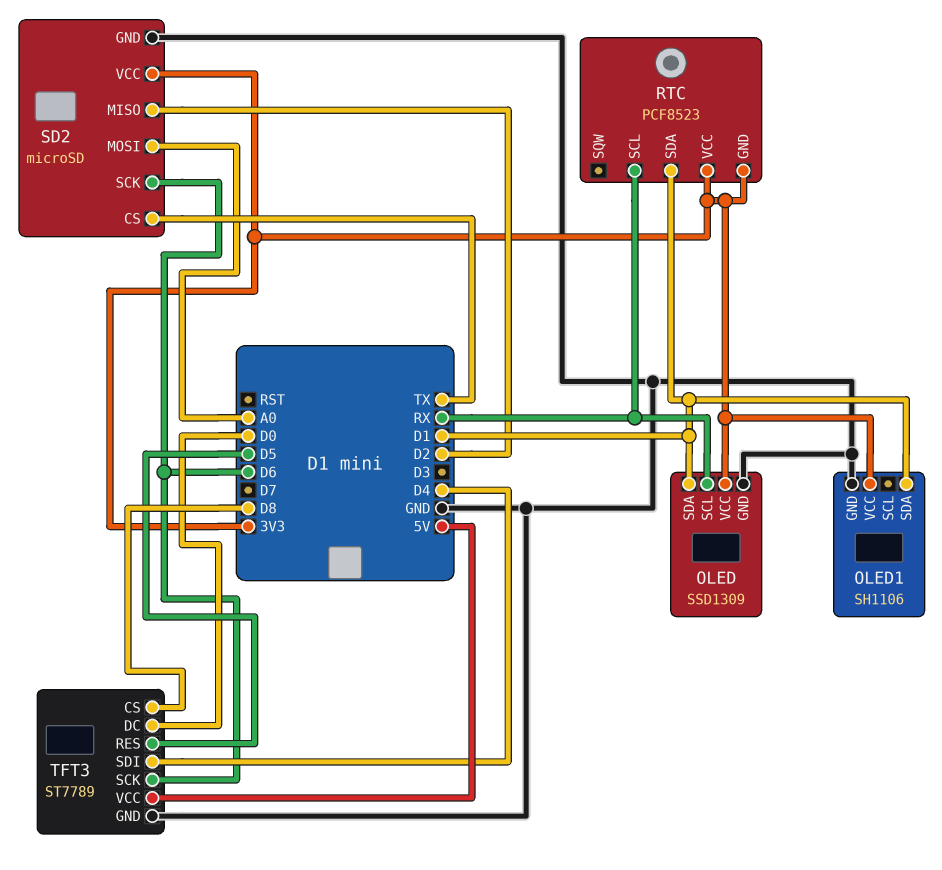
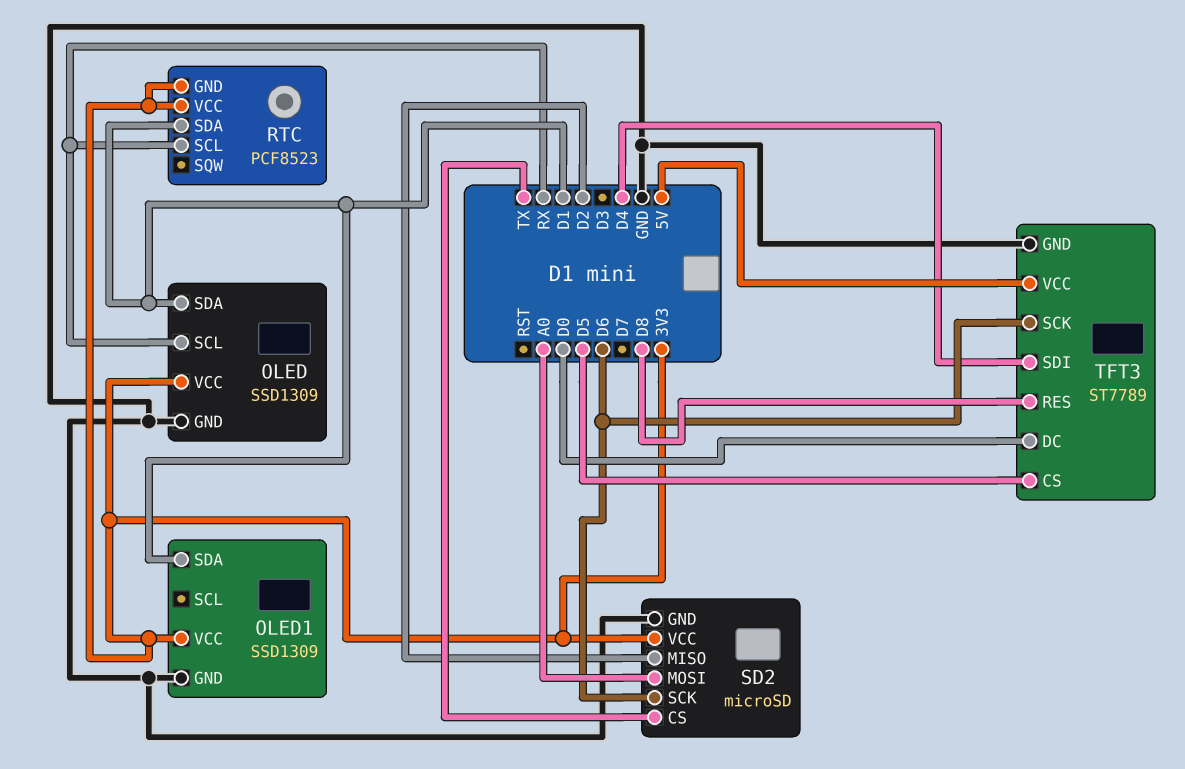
OLED1: SH1106 -> SSD1309
TFT3 pin CS: D8 -> D5
TFT3 pin RES: D5 -> D8

